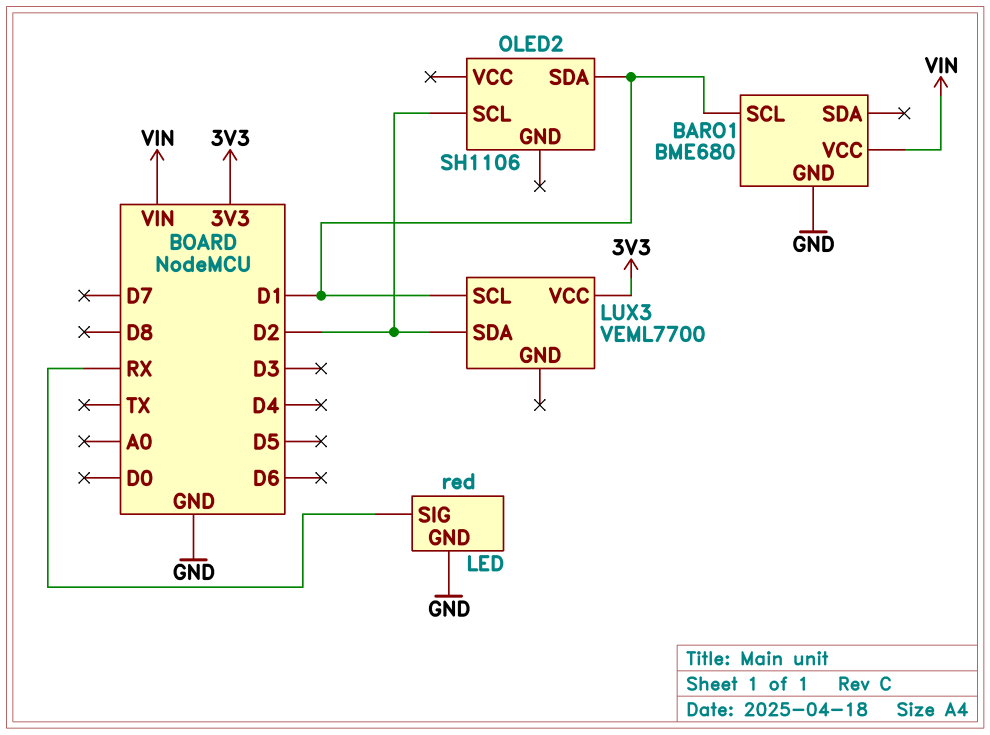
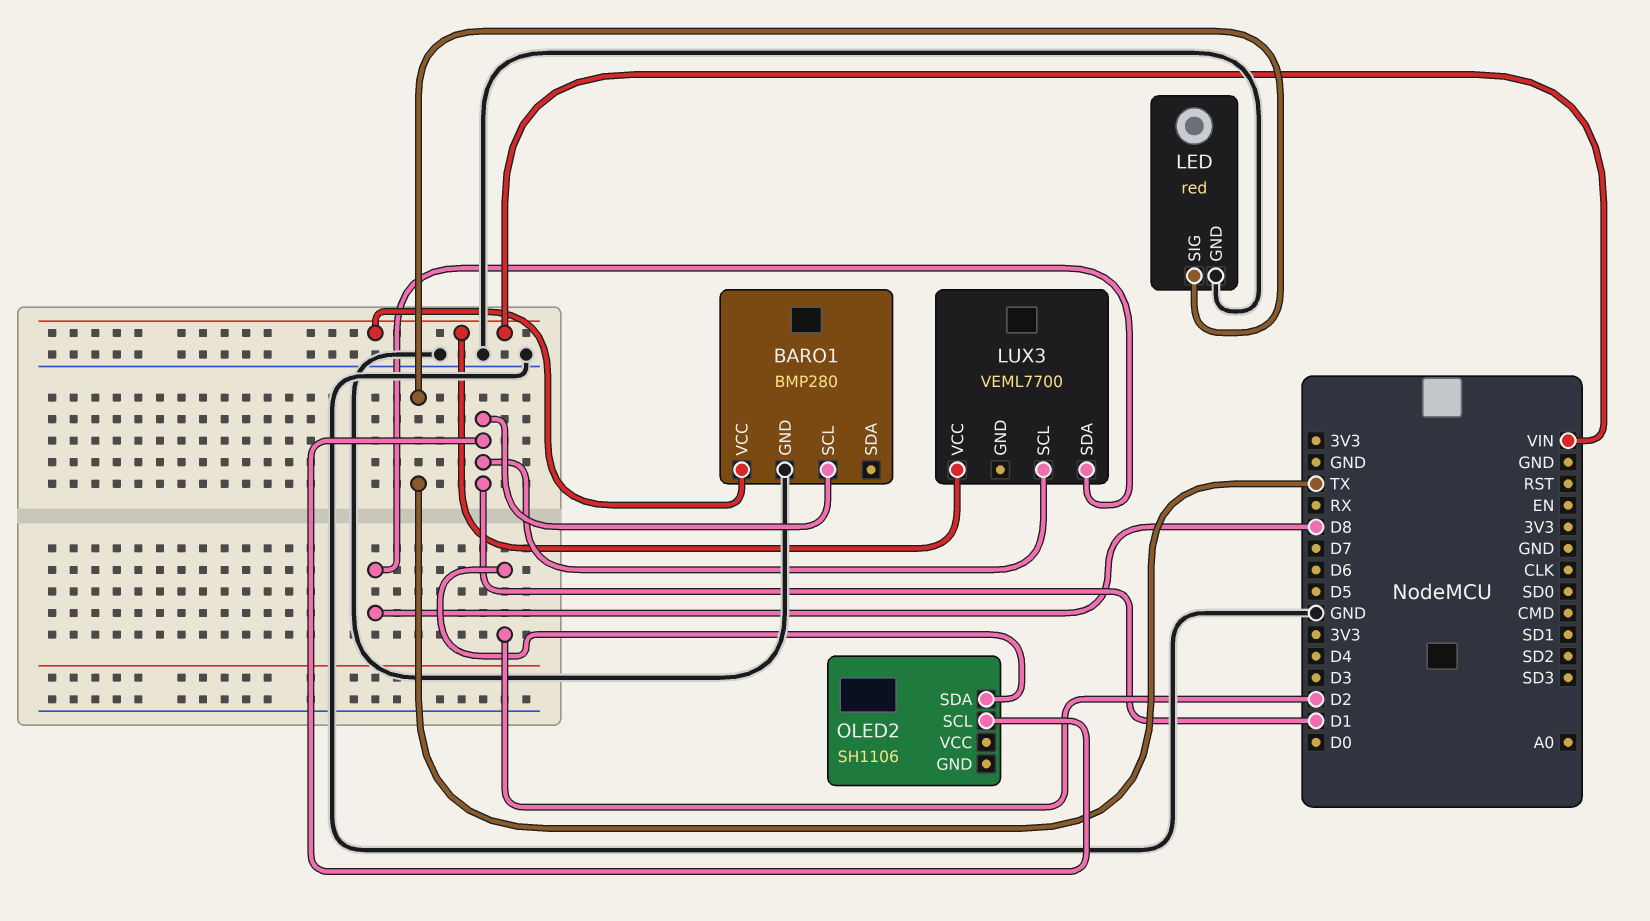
BARO1: BME680 -> BMP280
LED pin SIG: RX -> TX
LUX3 pin SDA: D2 -> D8
LUX3 pin VCC: 3V3 -> VIN
OLED2 pin SCL: D2 -> D1
OLED2 pin SDA: D1 -> D2

